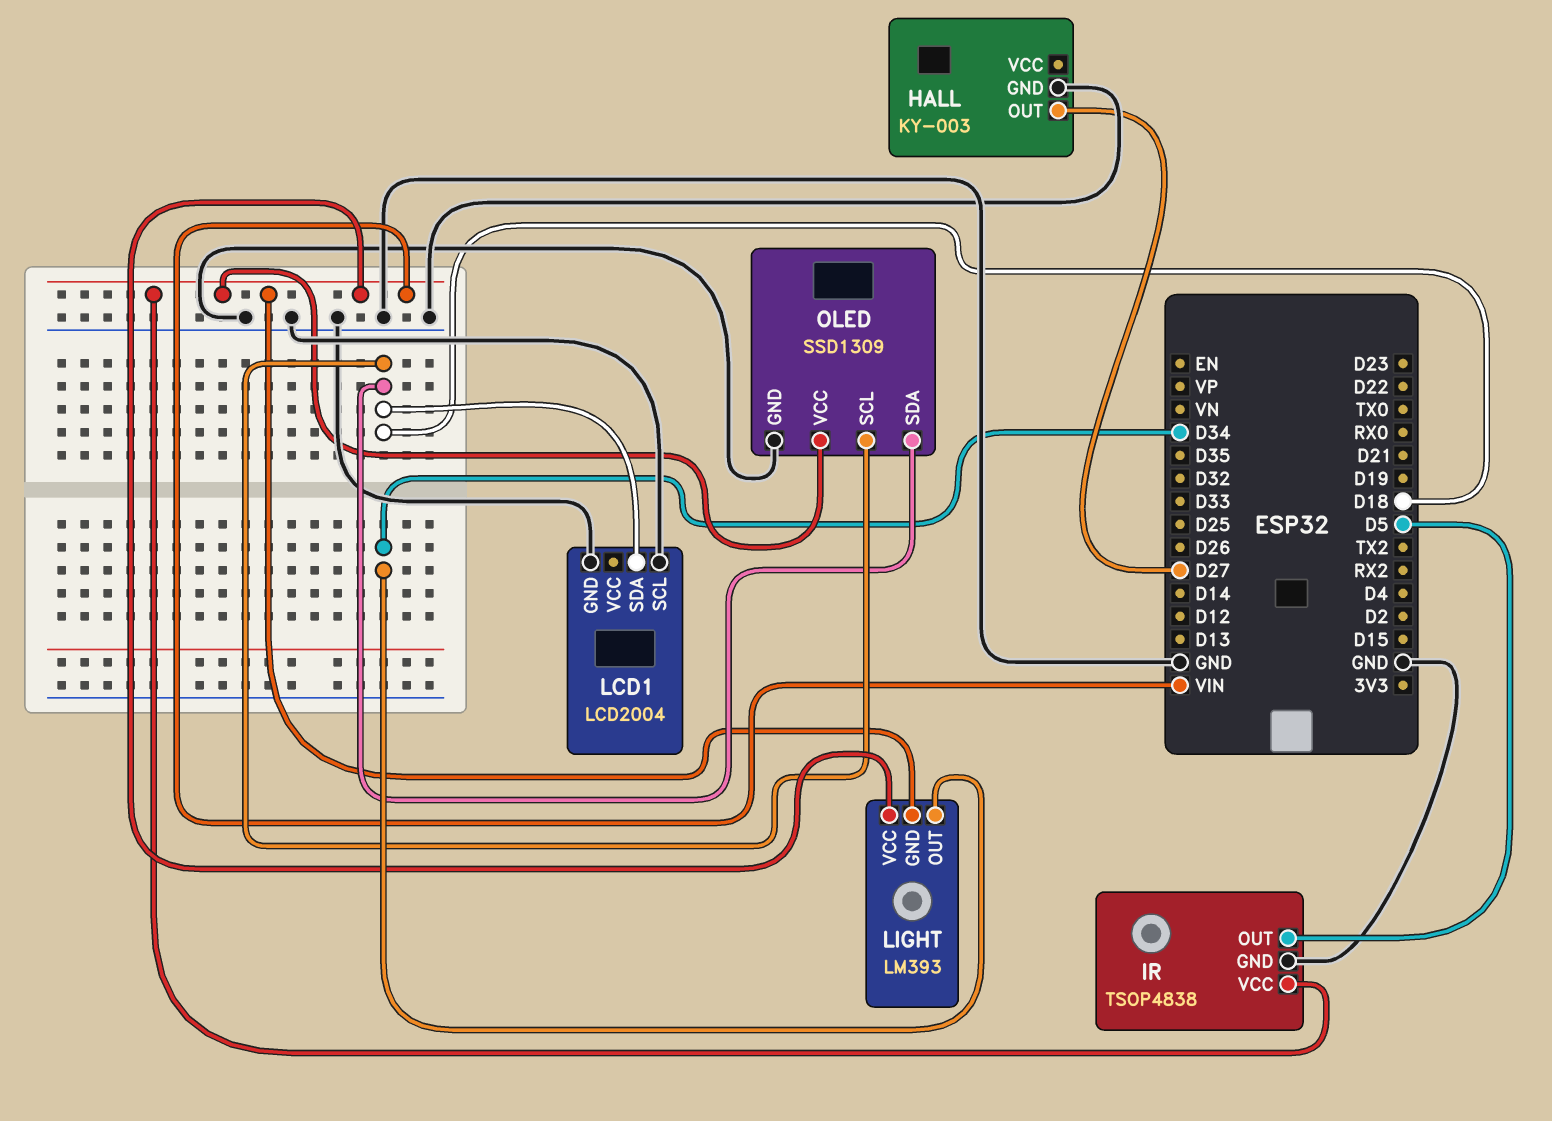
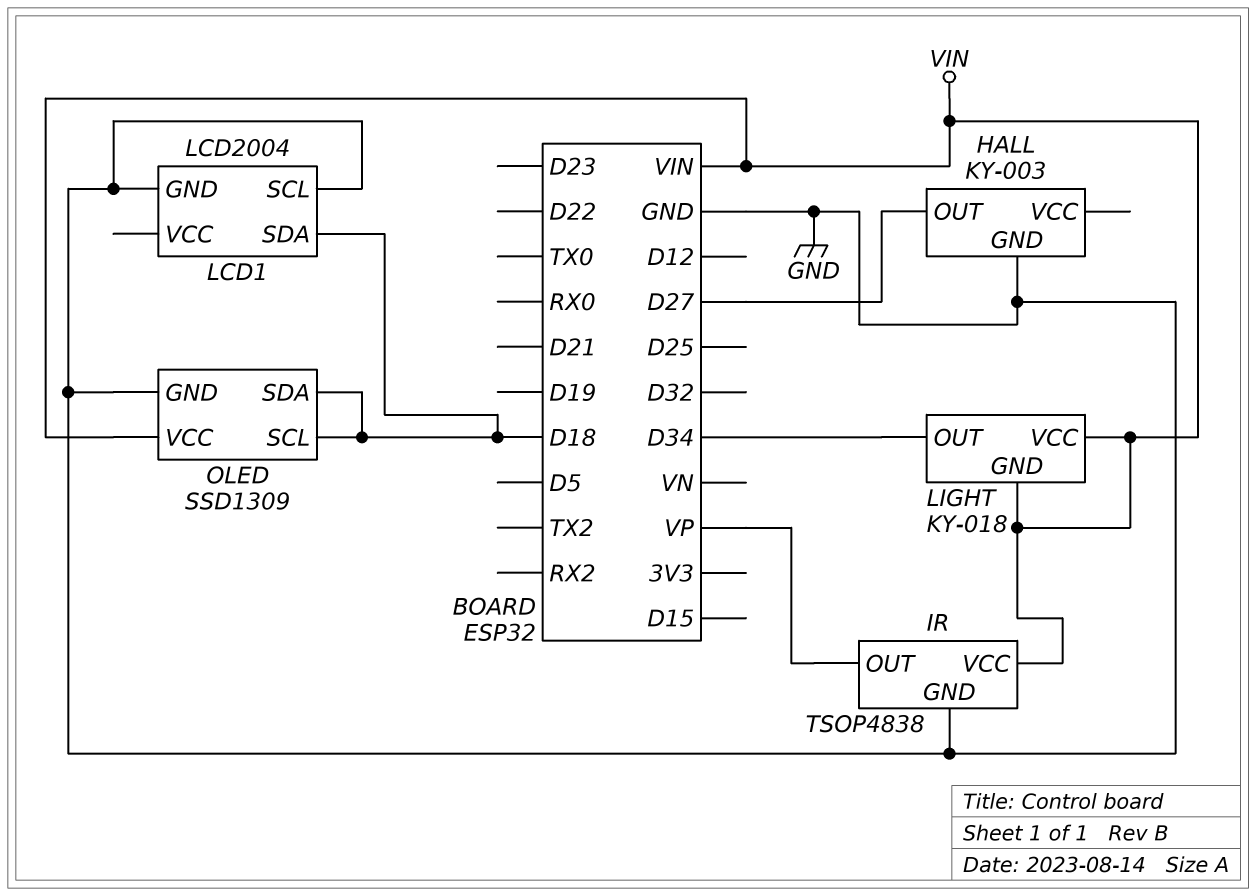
IR pin OUT: D5 -> VP
LIGHT: LM393 -> KY-018

